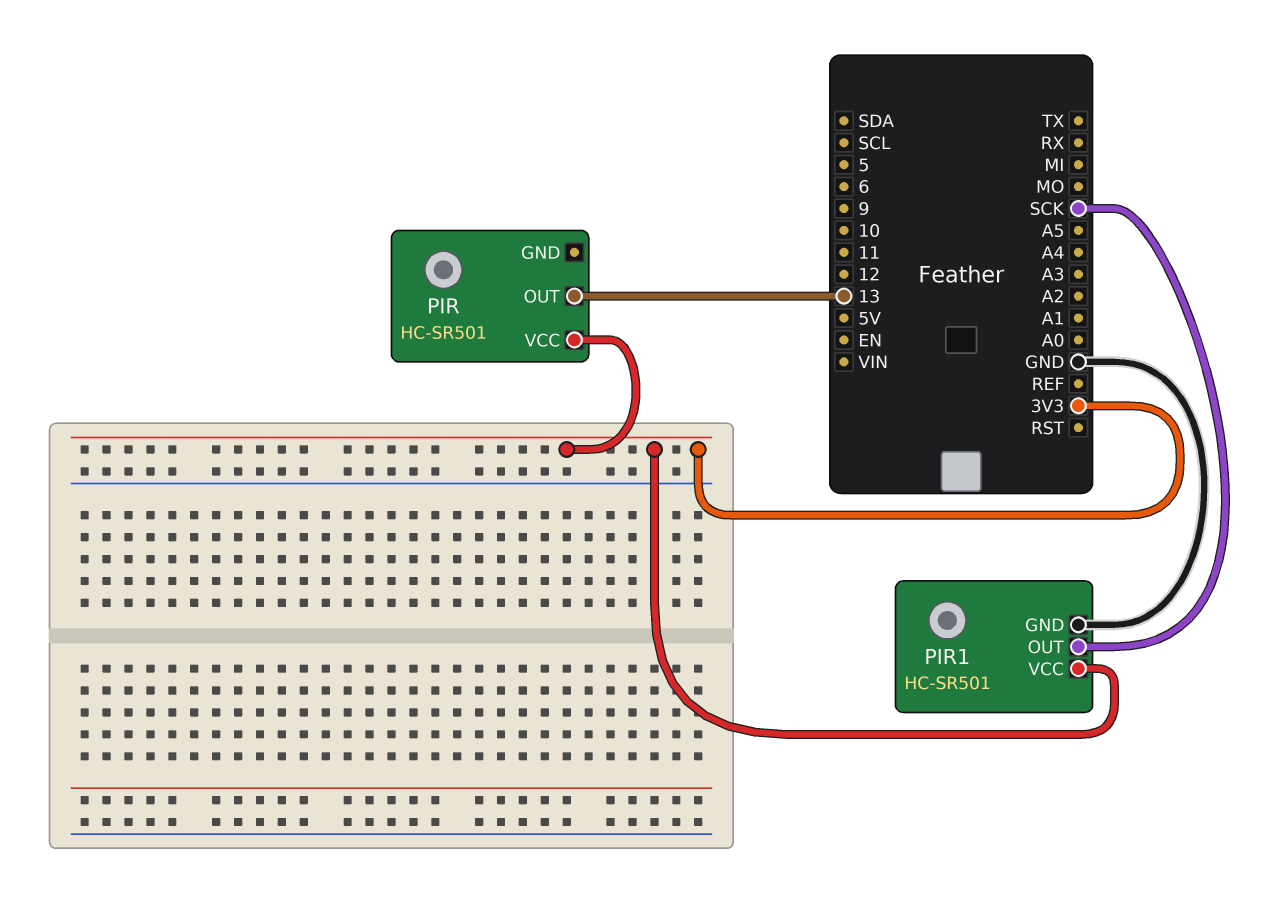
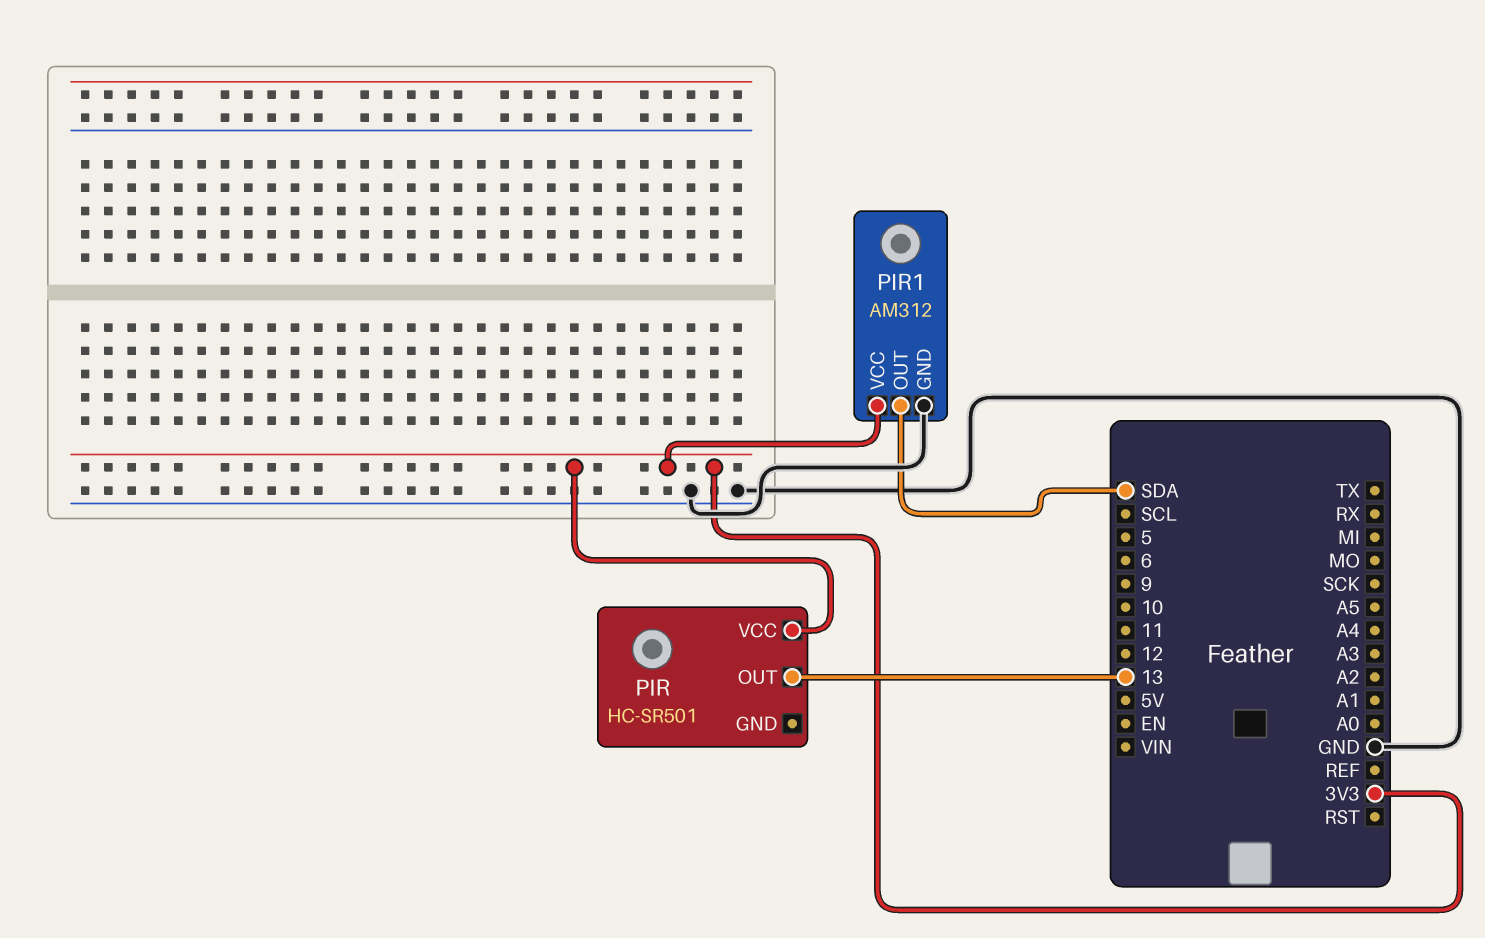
PIR1: HC-SR501 -> AM312
PIR1 pin OUT: SCK -> SDA

